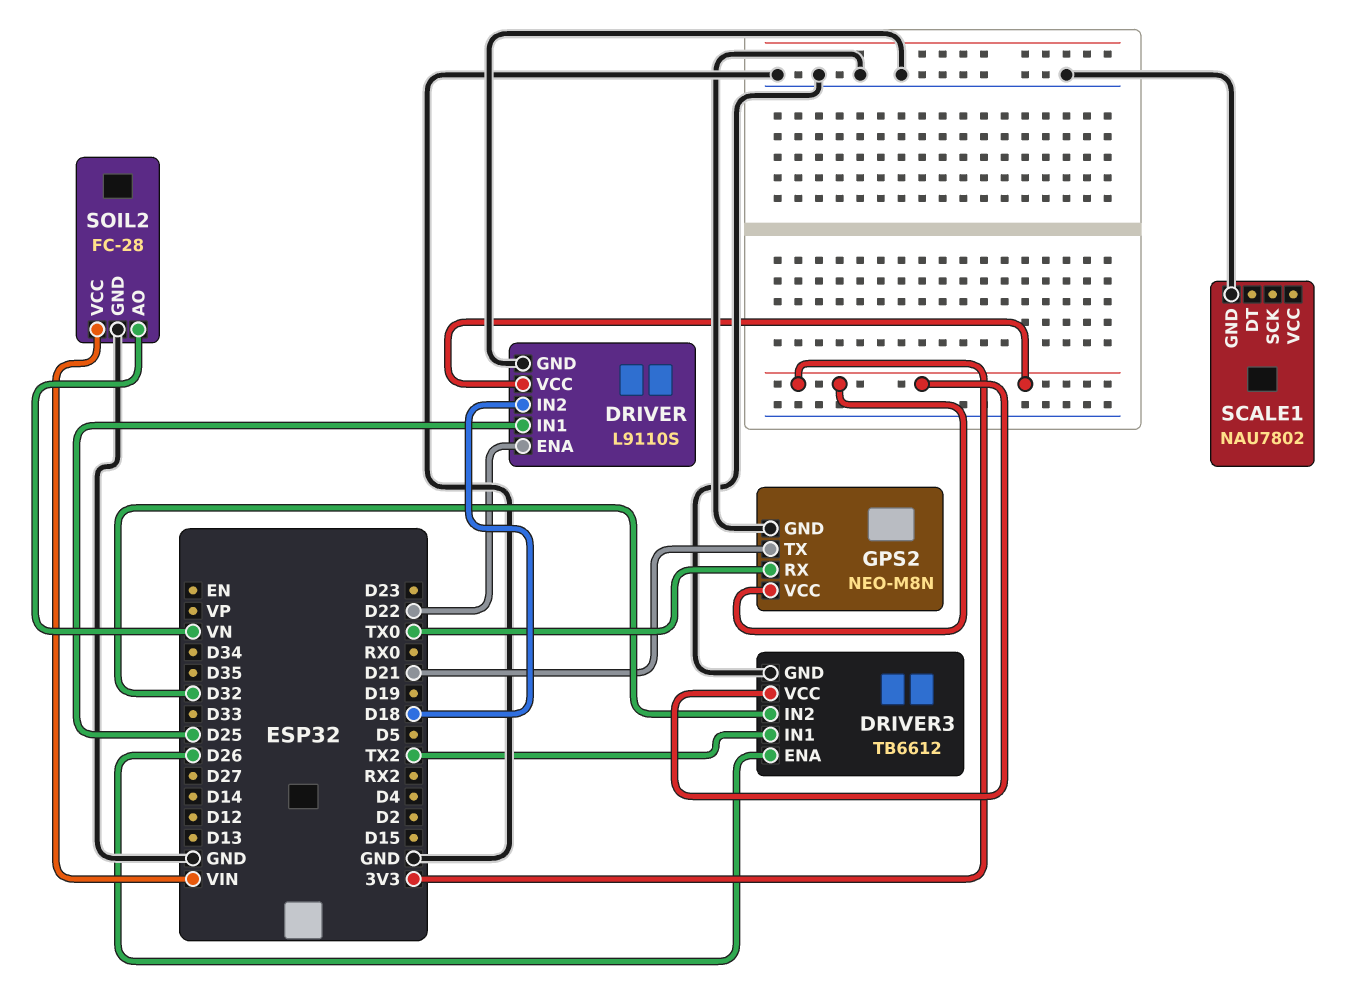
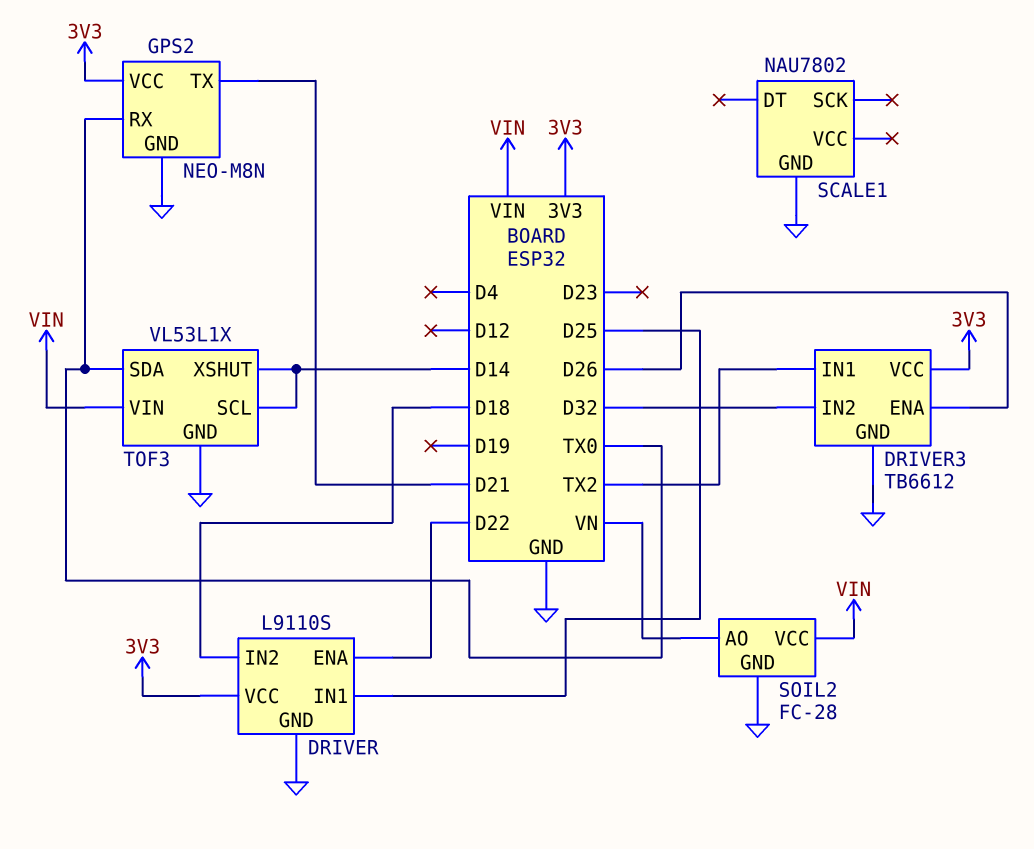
TOF3: none -> VL53L1X
TOF3 pin GND: none -> GND
TOF3 pin SCL: none -> D14
TOF3 pin SDA: none -> TX0
TOF3 pin VIN: none -> VIN
TOF3 pin XSHUT: none -> D14

